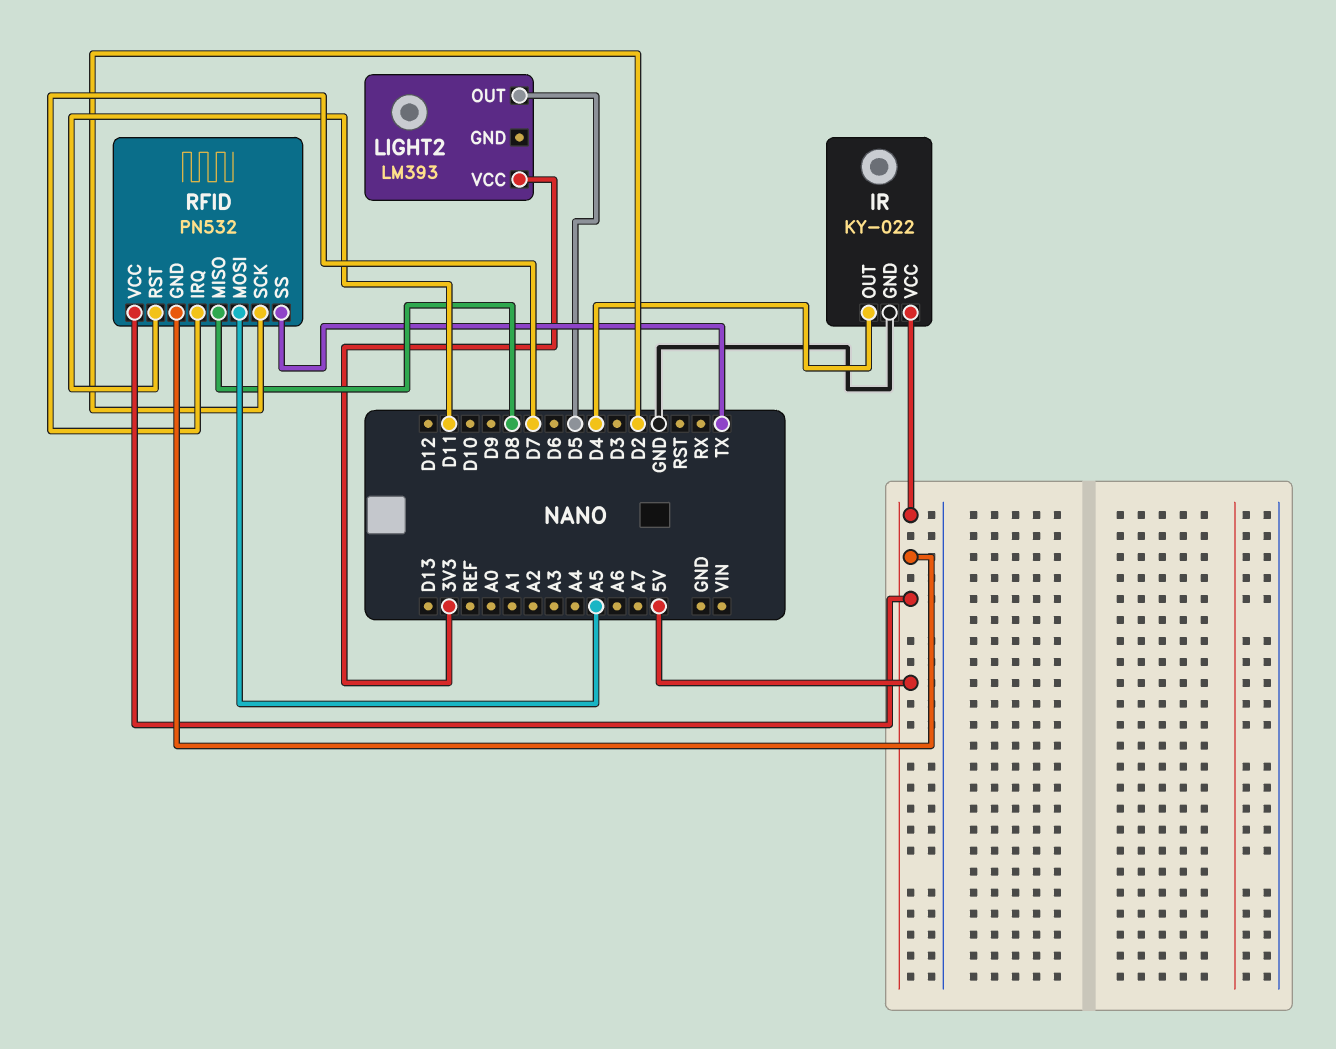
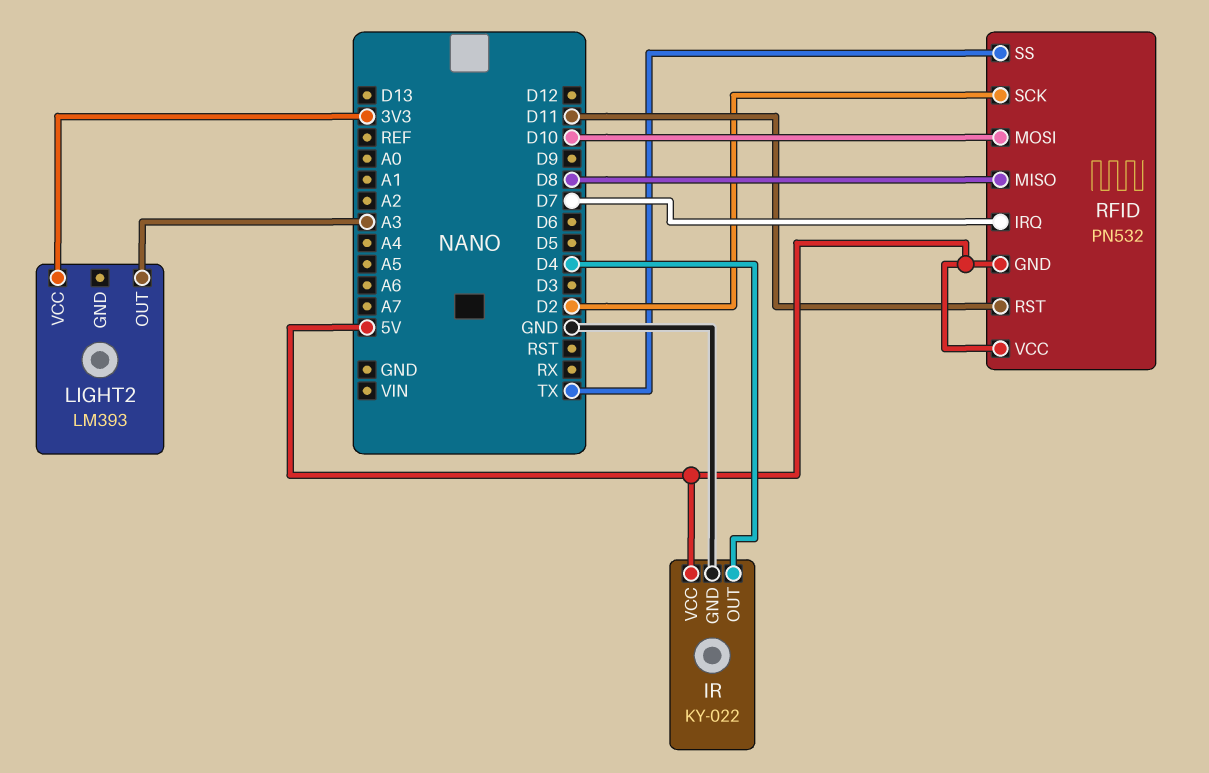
LIGHT2 pin OUT: D5 -> A3
RFID pin MOSI: A5 -> D10

